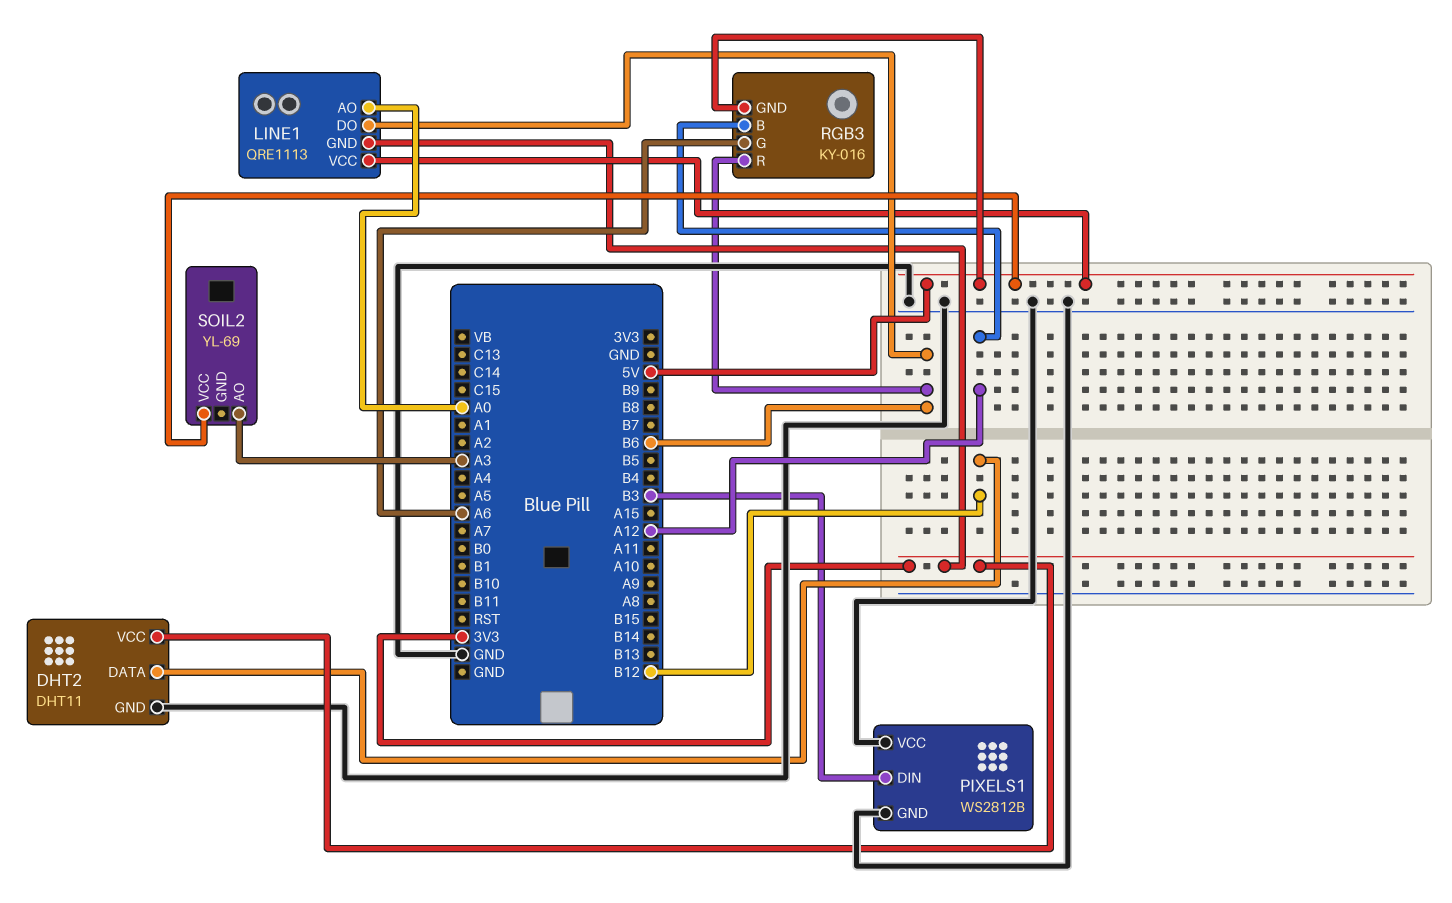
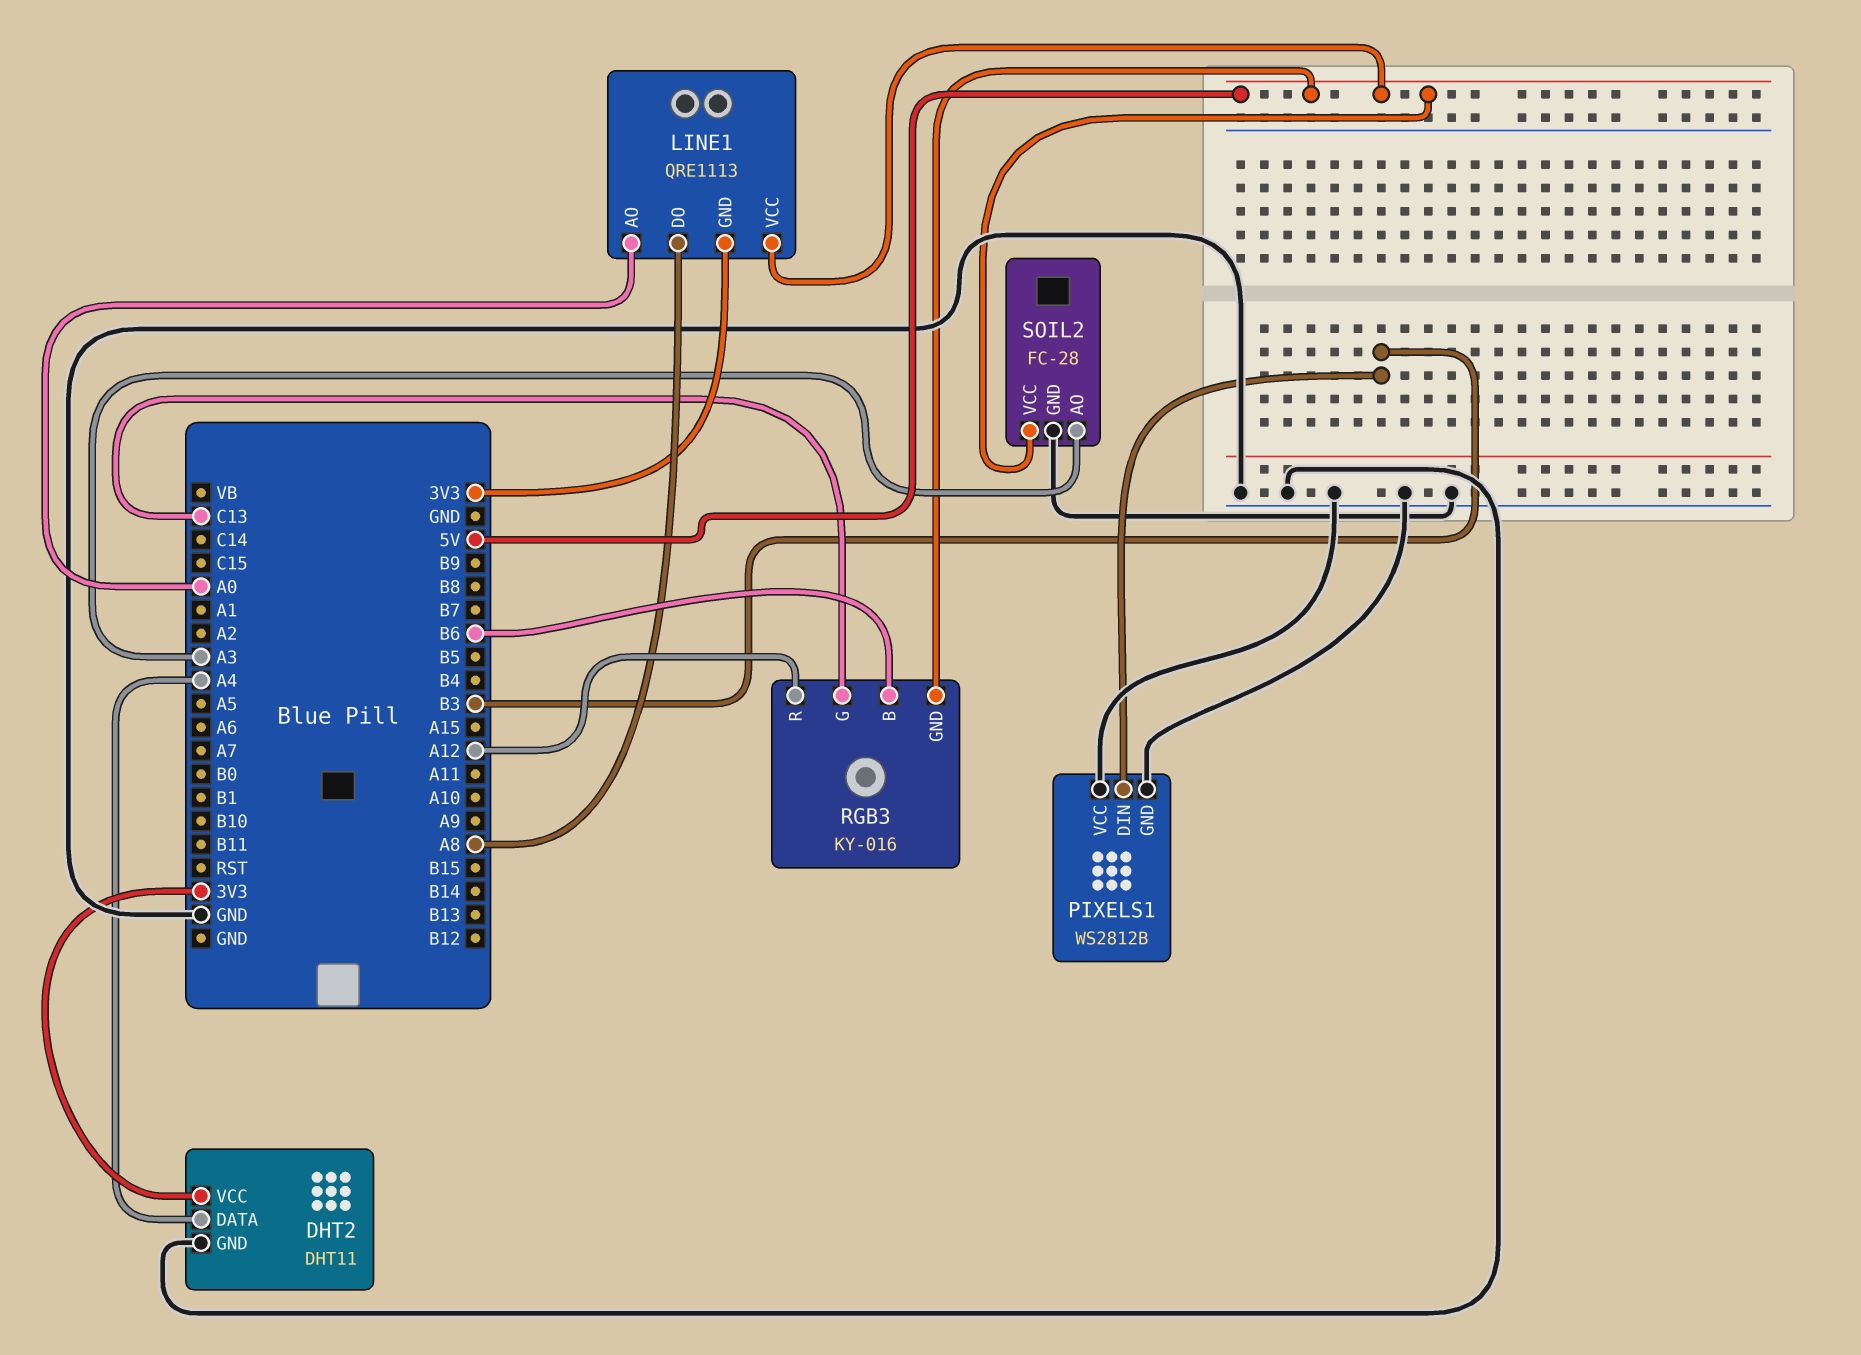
DHT2 pin DATA: B12 -> A4
LINE1 pin DO: B6 -> A8
RGB3 pin B: A12 -> B6
RGB3 pin G: A6 -> C13
RGB3 pin R: B6 -> A12
SOIL2: YL-69 -> FC-28
SOIL2 pin GND: none -> GND

